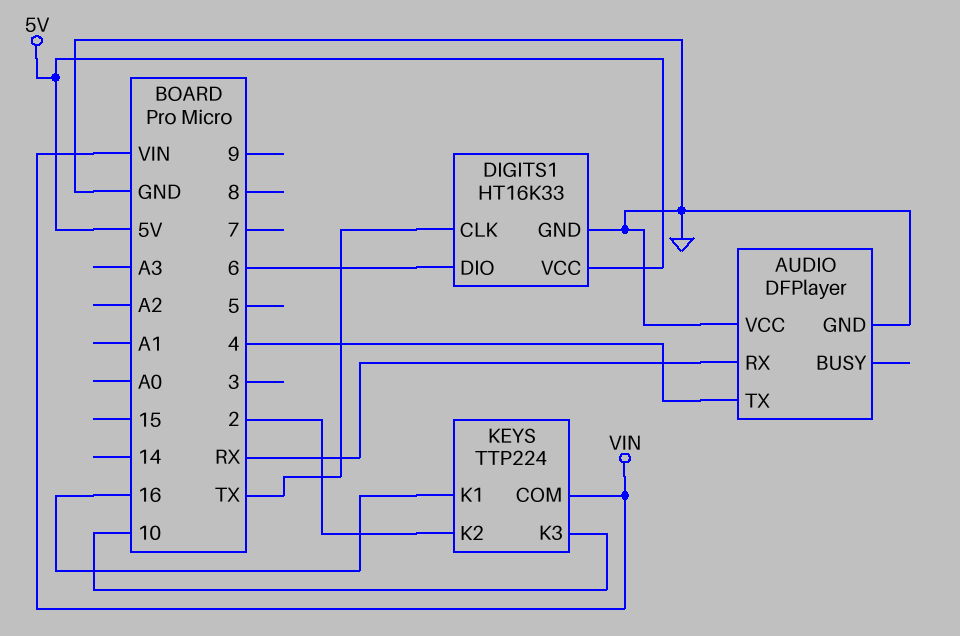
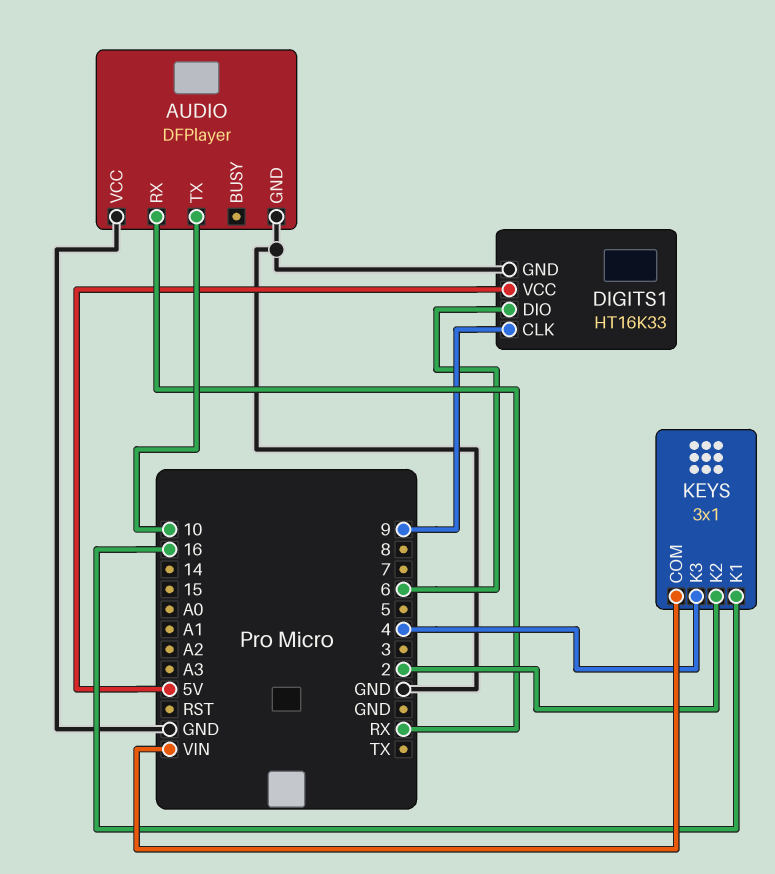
AUDIO pin TX: 4 -> 10
DIGITS1 pin CLK: TX -> 9
KEYS: TTP224 -> 3x1
KEYS pin K3: 10 -> 4

